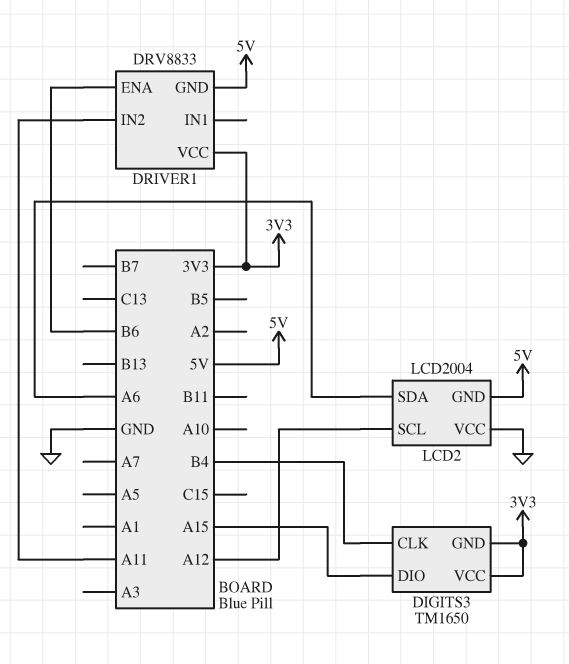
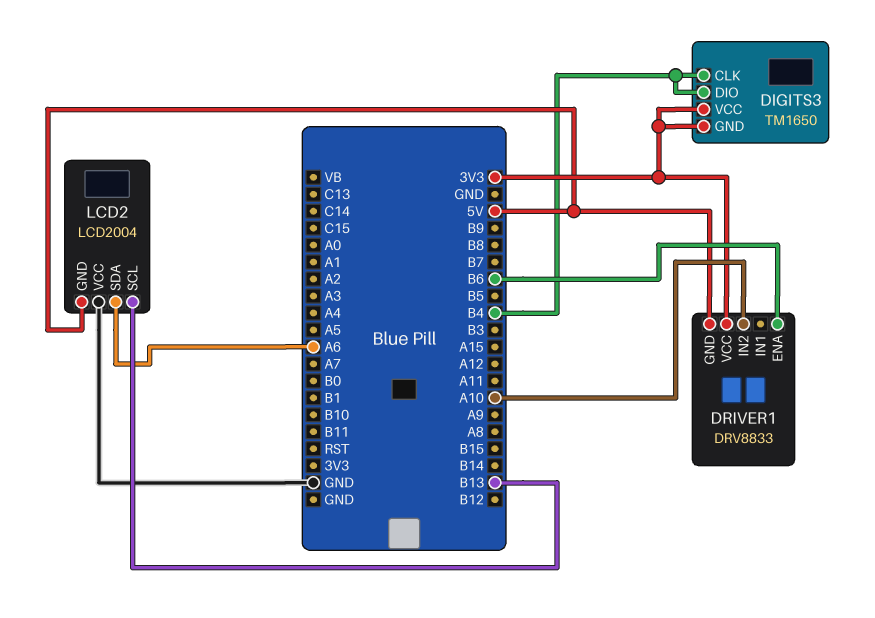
DIGITS3 pin DIO: A15 -> B4
DRIVER1 pin IN2: A11 -> A10
LCD2 pin SCL: A12 -> B13

